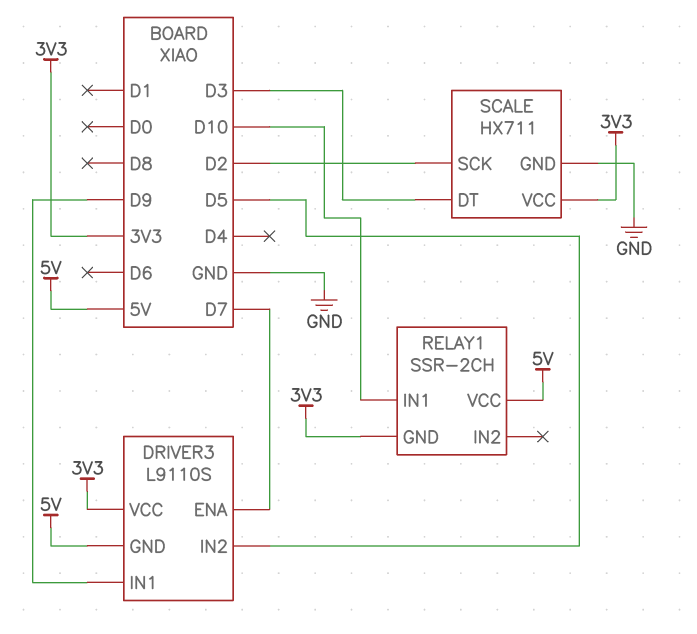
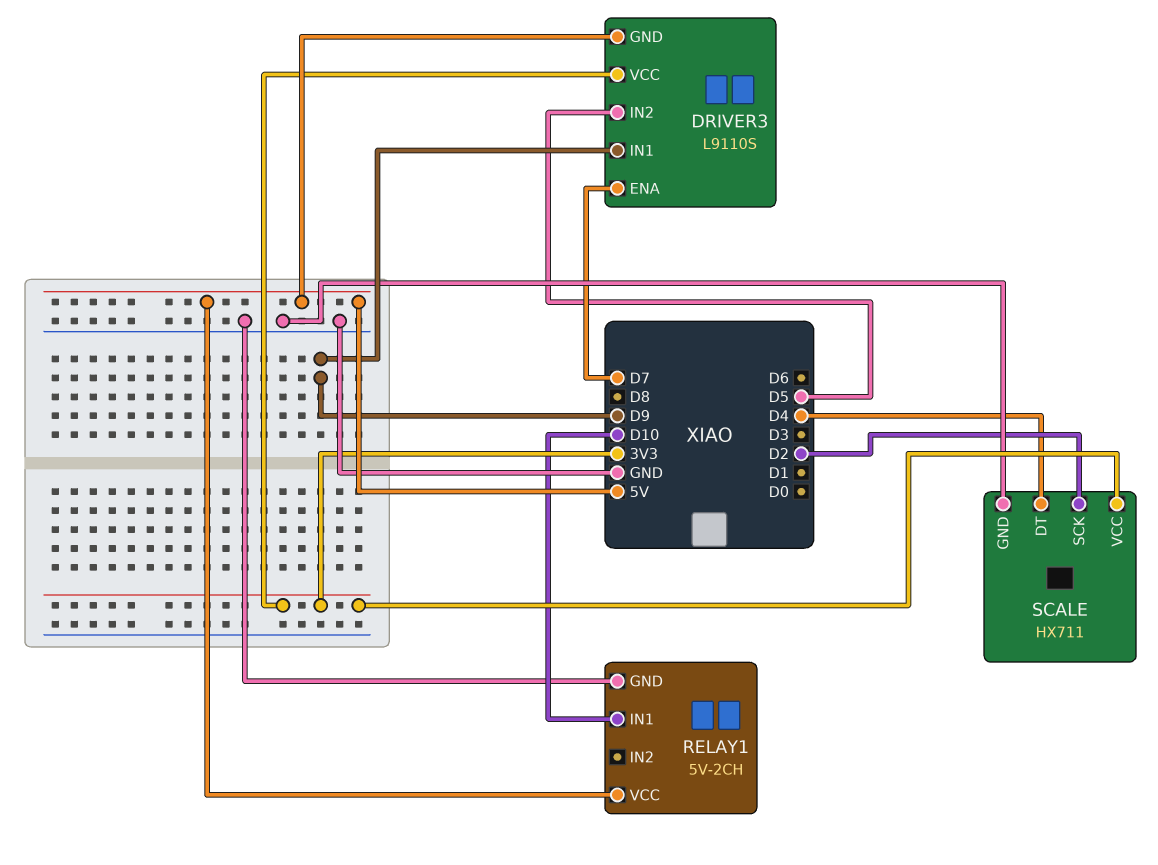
RELAY1: SSR-2CH -> 5V-2CH
RELAY1 pin GND: 3V3 -> GND
SCALE pin DT: D3 -> D4

